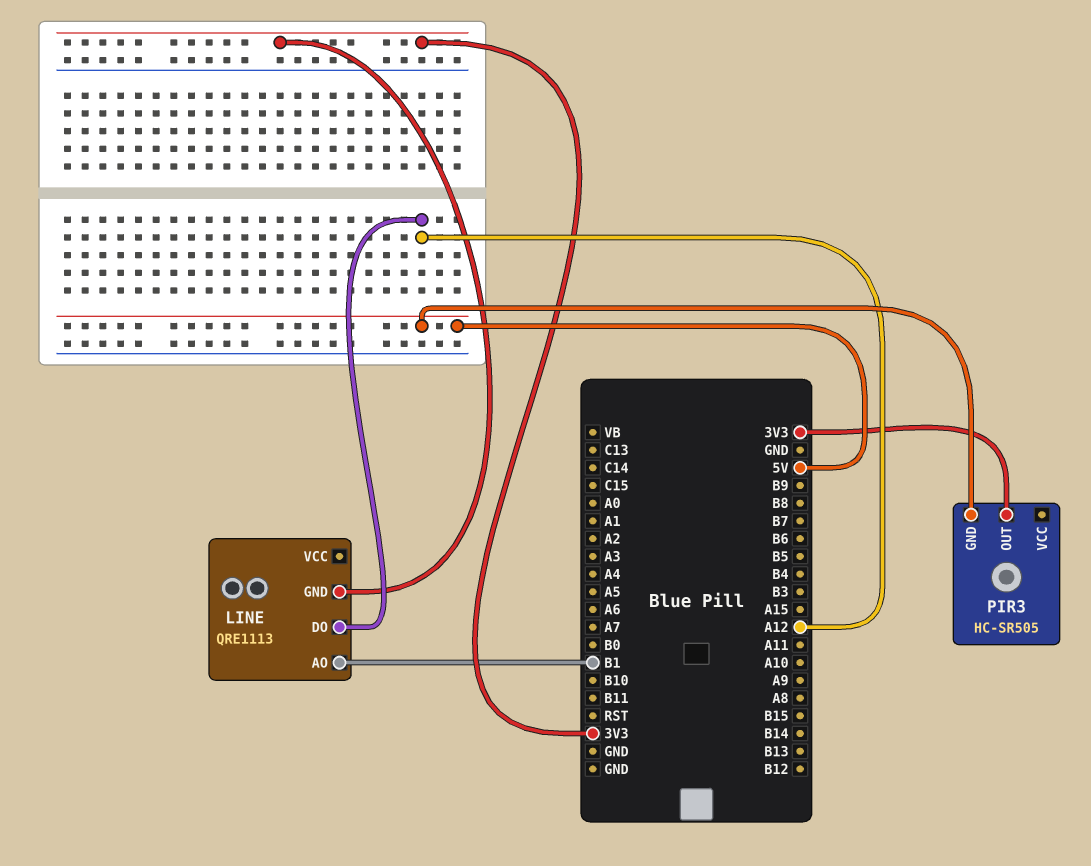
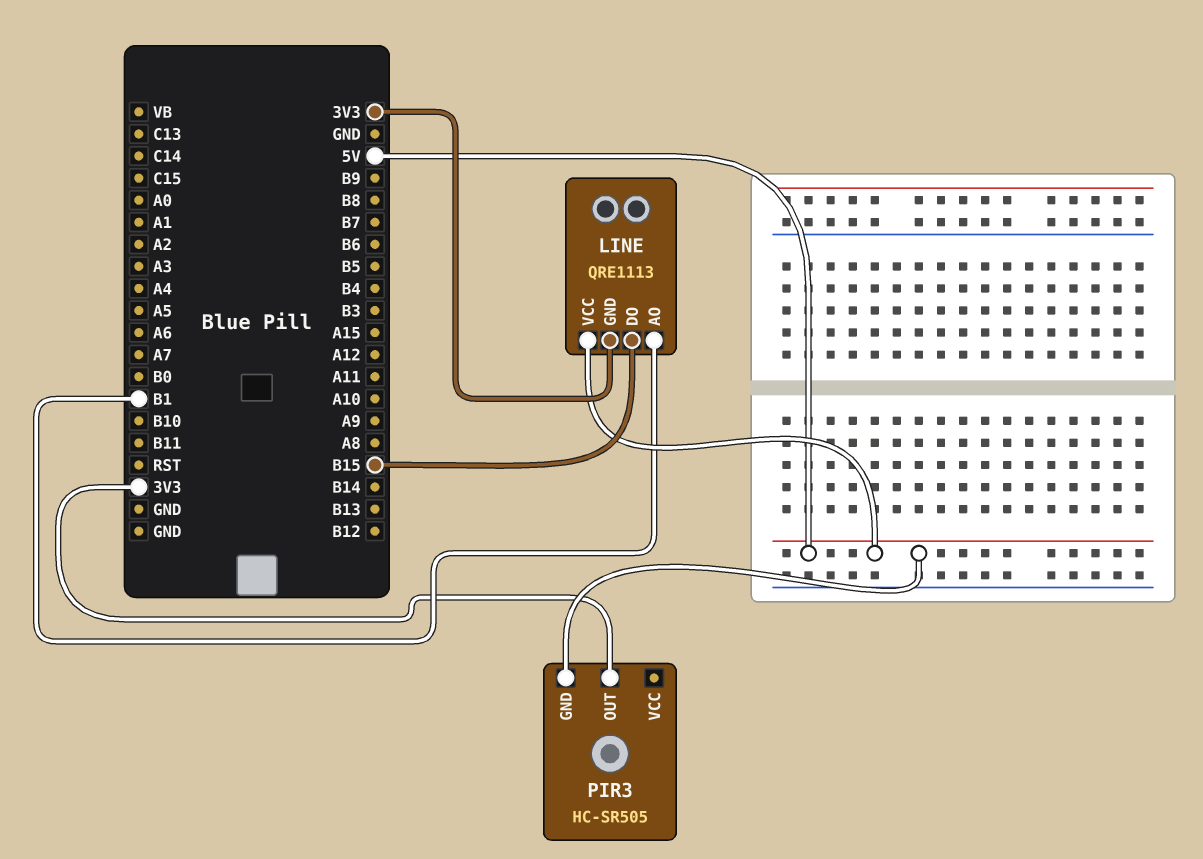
LINE pin DO: A12 -> B15
LINE pin VCC: none -> 5V

